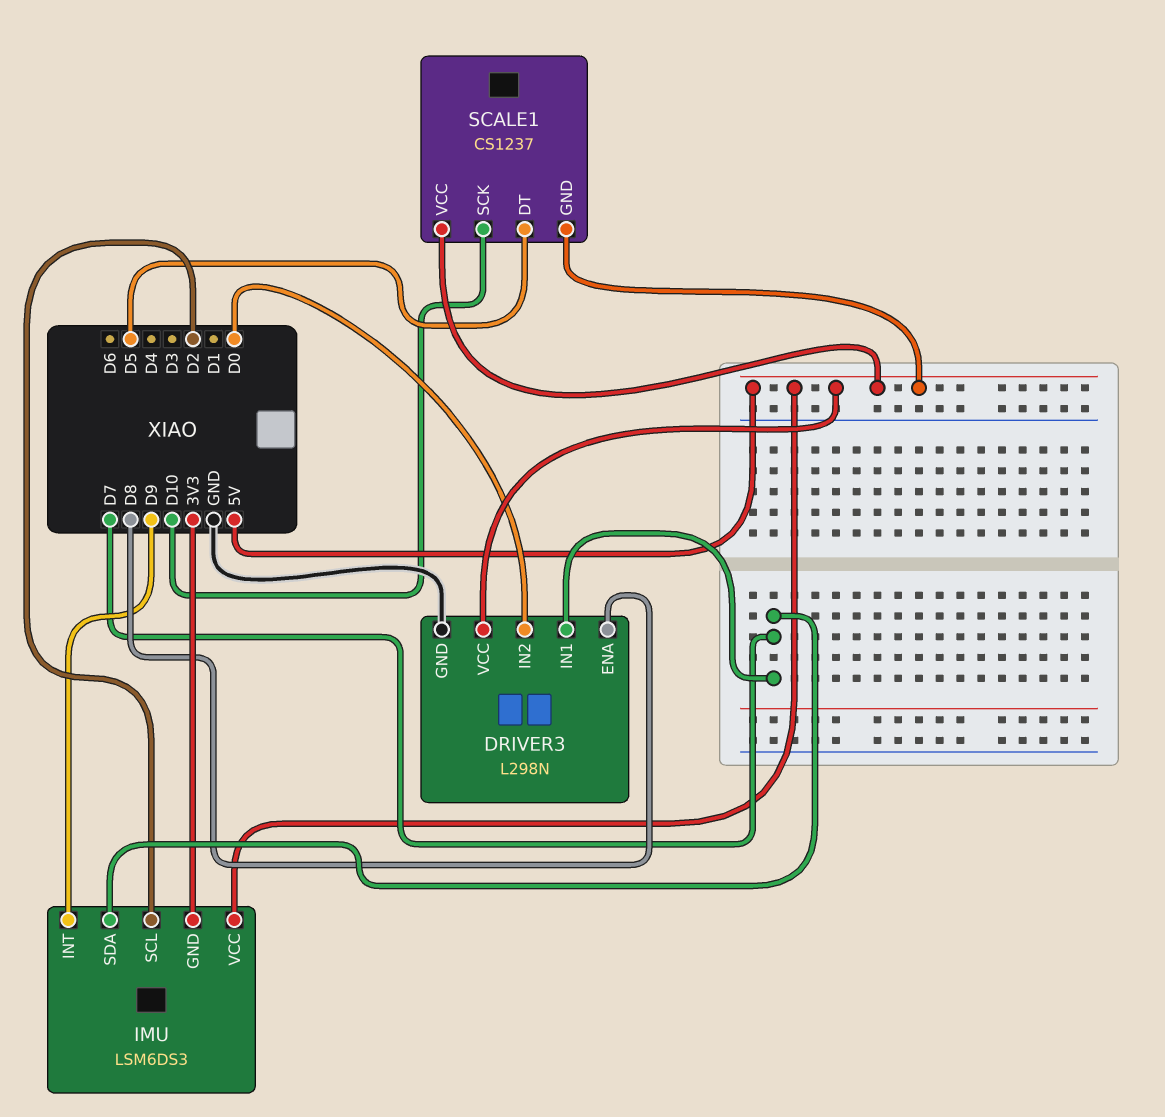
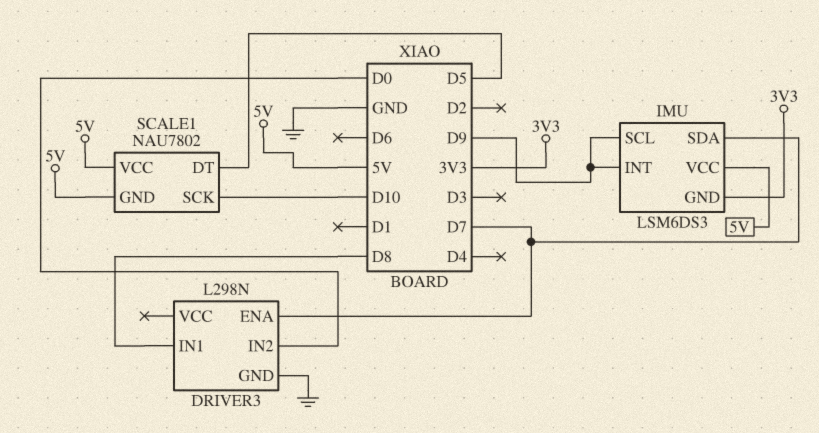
DRIVER3 pin ENA: D8 -> D7
DRIVER3 pin IN1: D7 -> D8
DRIVER3 pin VCC: 5V -> none
IMU pin SCL: D2 -> D9
SCALE1: CS1237 -> NAU7802

